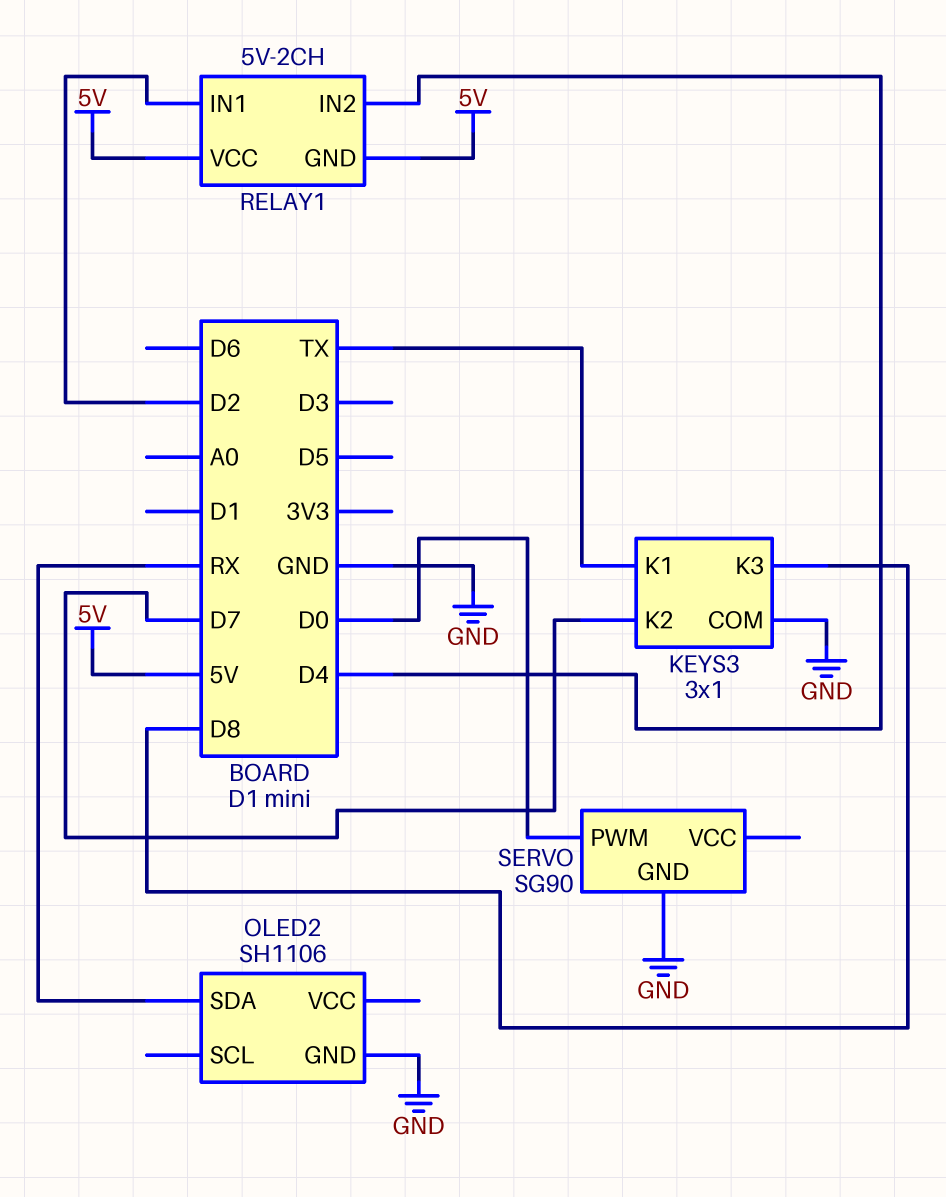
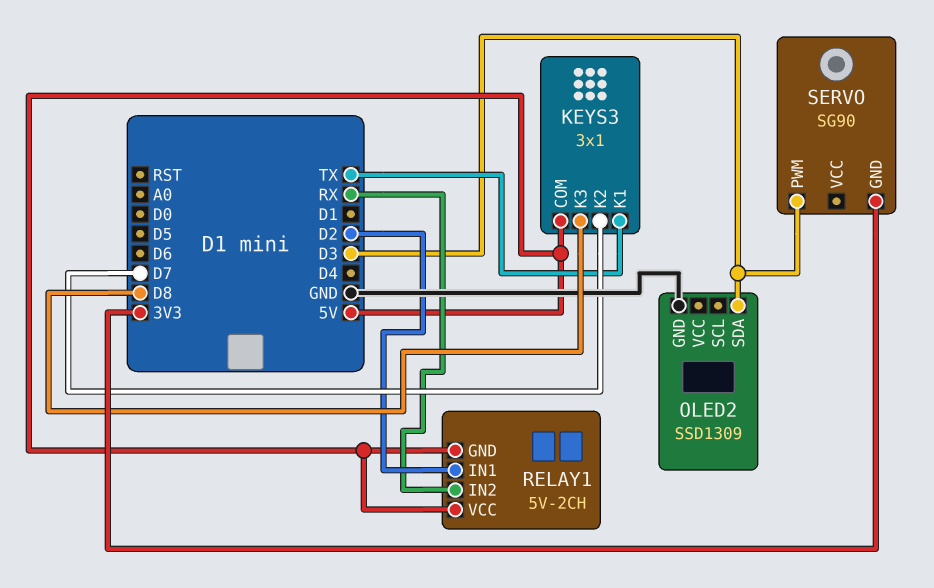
KEYS3 pin COM: GND -> 5V
OLED2: SH1106 -> SSD1309
OLED2 pin SDA: RX -> D3
RELAY1 pin IN2: D4 -> RX
SERVO pin GND: GND -> 3V3
SERVO pin PWM: D0 -> D3

